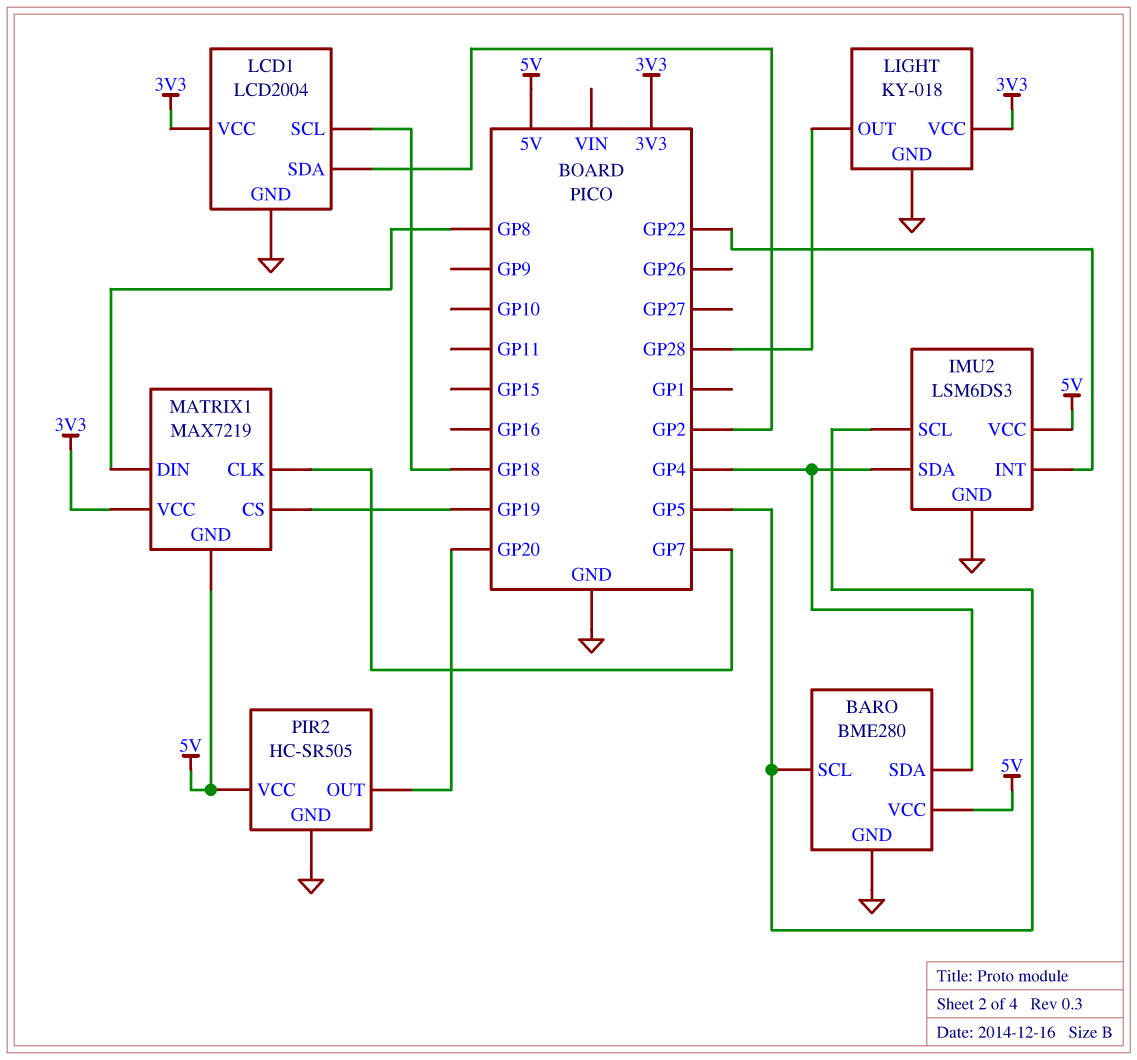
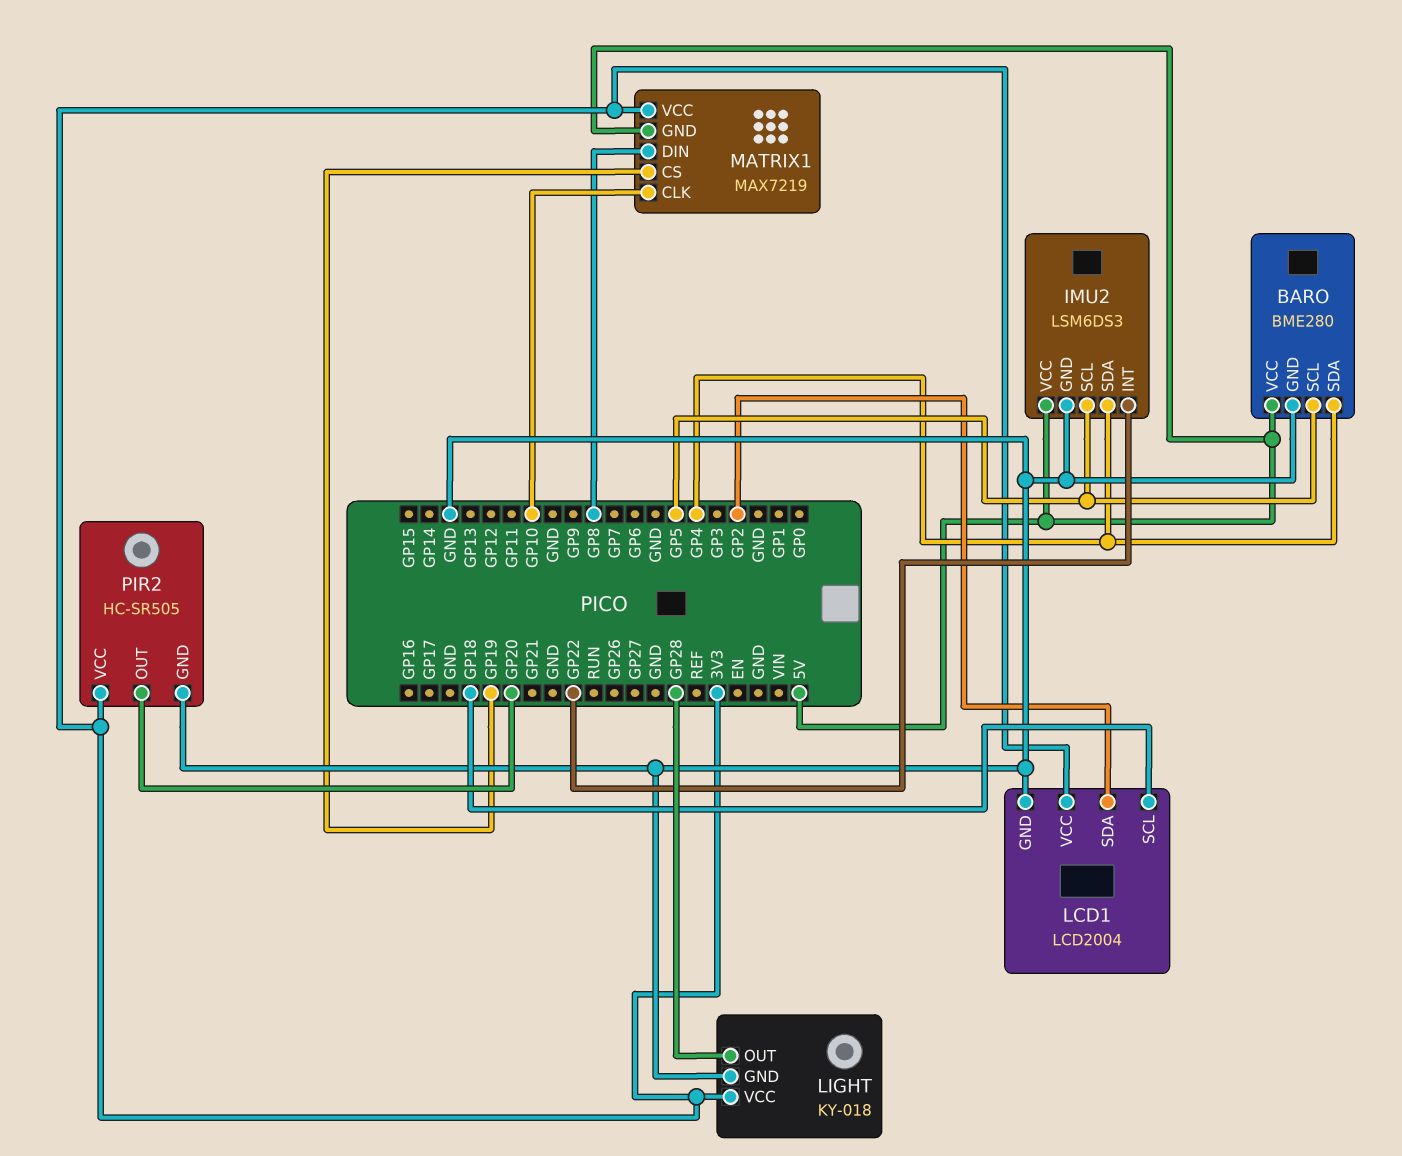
MATRIX1 pin CLK: GP7 -> GP10
PIR2 pin VCC: 5V -> 3V3

